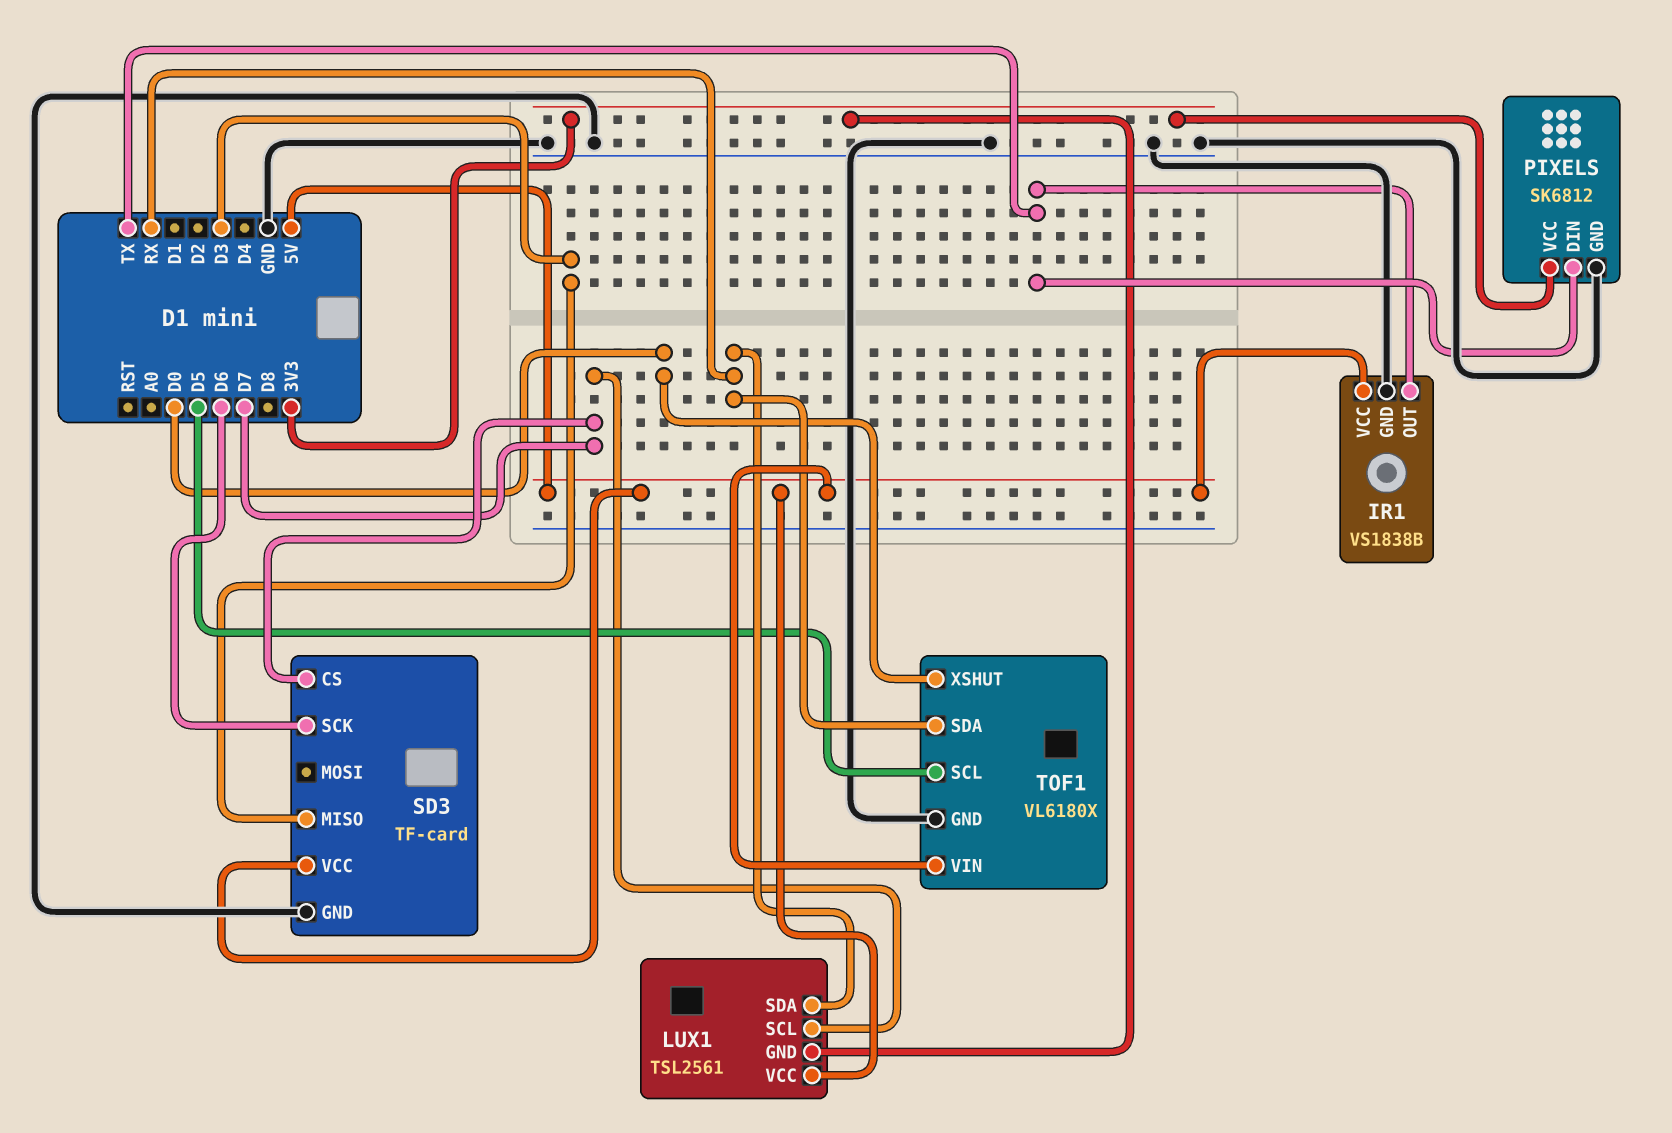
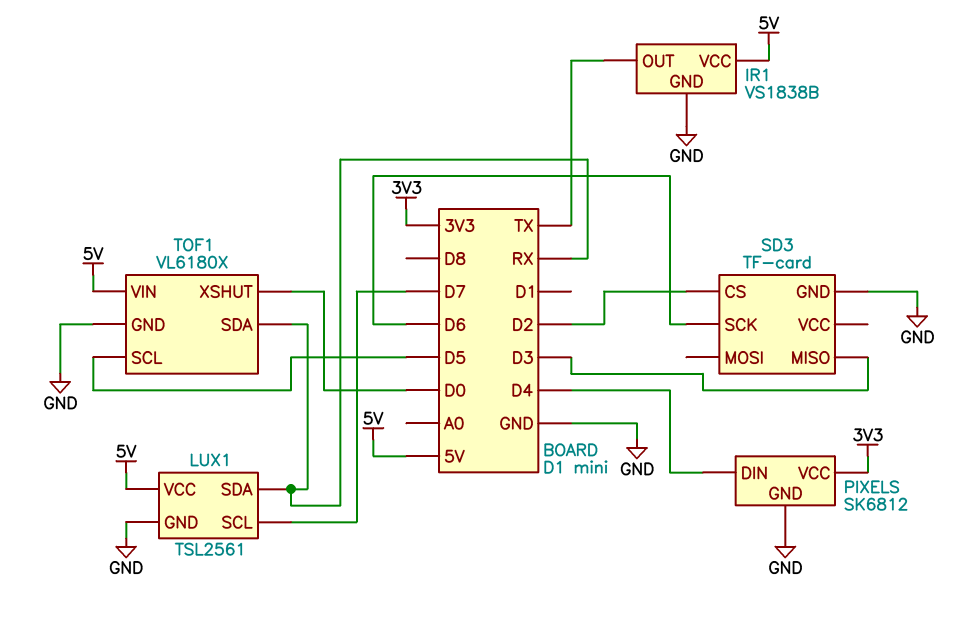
LUX1 pin GND: 3V3 -> GND
PIXELS pin DIN: TX -> D4
SD3 pin CS: D7 -> D2
SD3 pin VCC: 5V -> none

